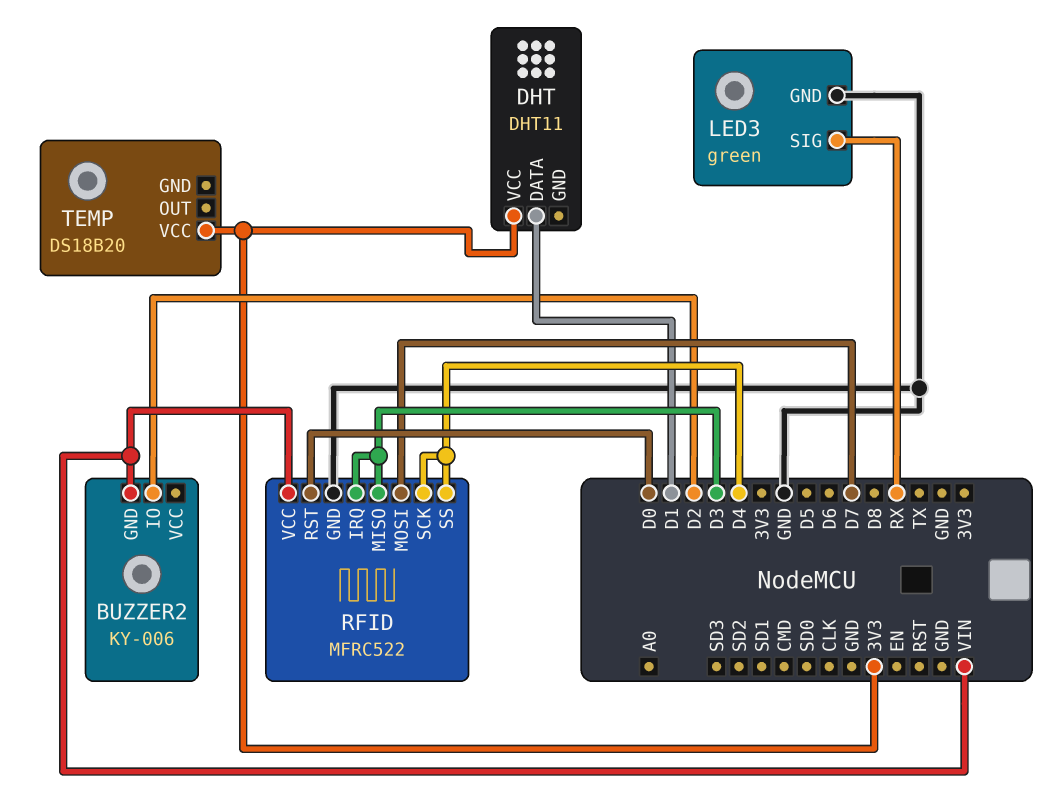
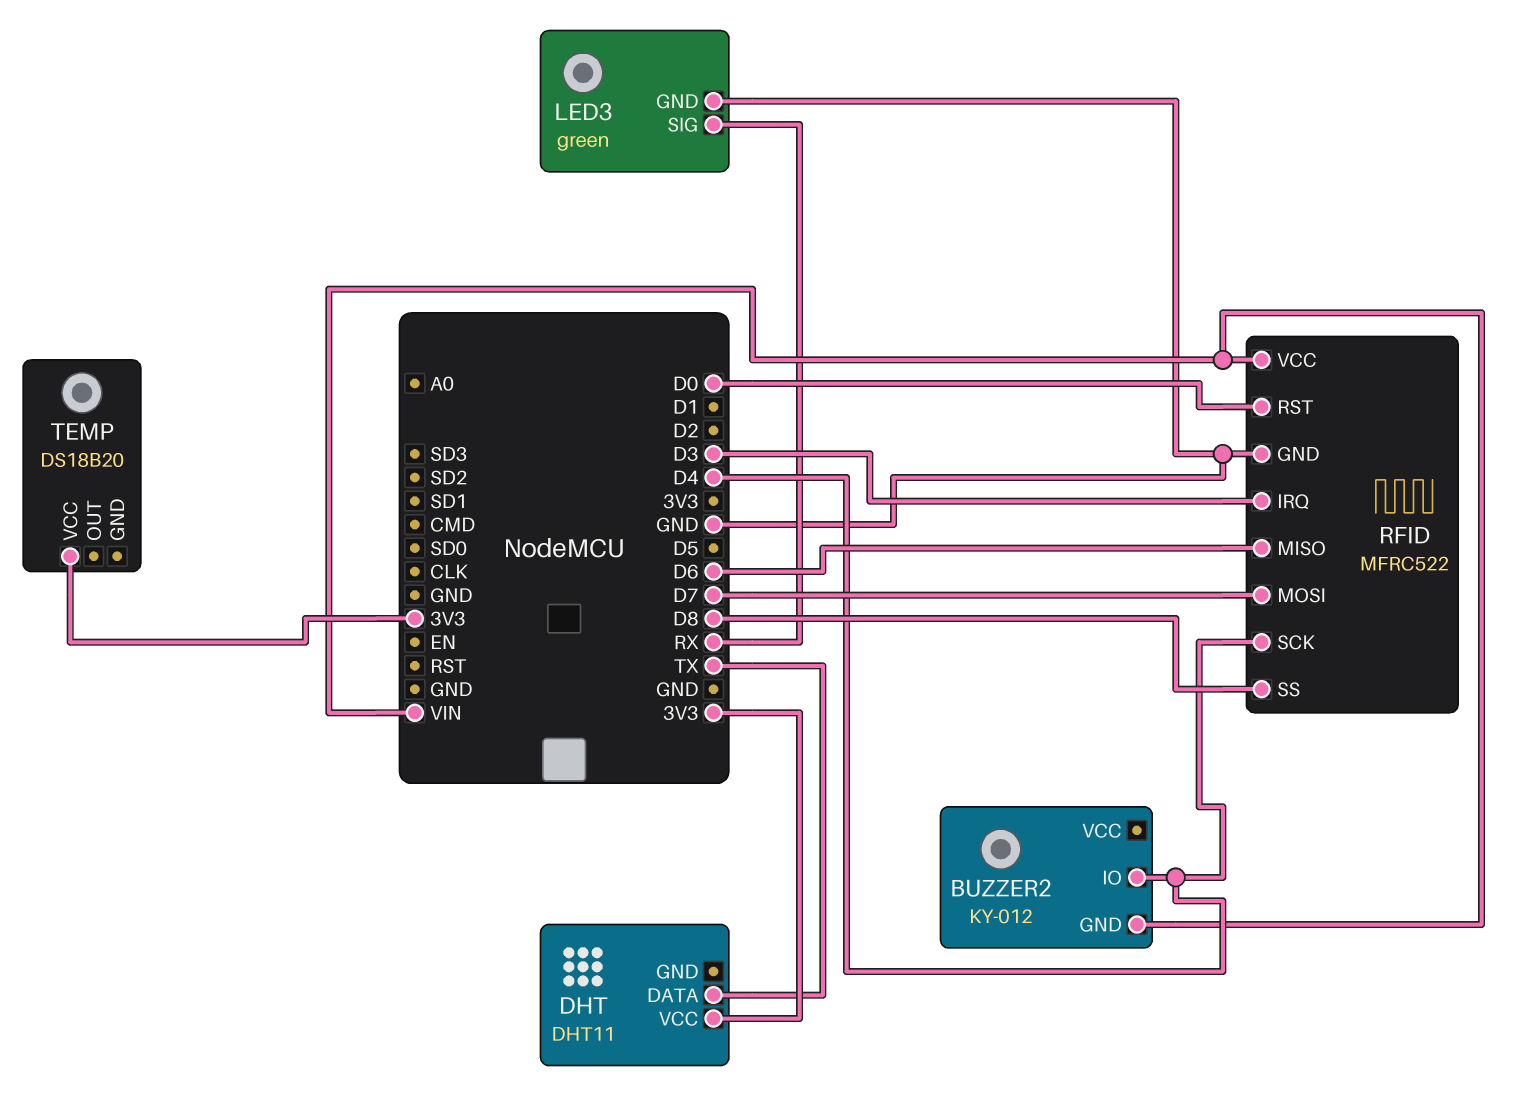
BUZZER2: KY-006 -> KY-012
BUZZER2 pin IO: D2 -> D4
DHT pin DATA: D1 -> TX
RFID pin MISO: D3 -> D6
RFID pin SS: D4 -> D8

